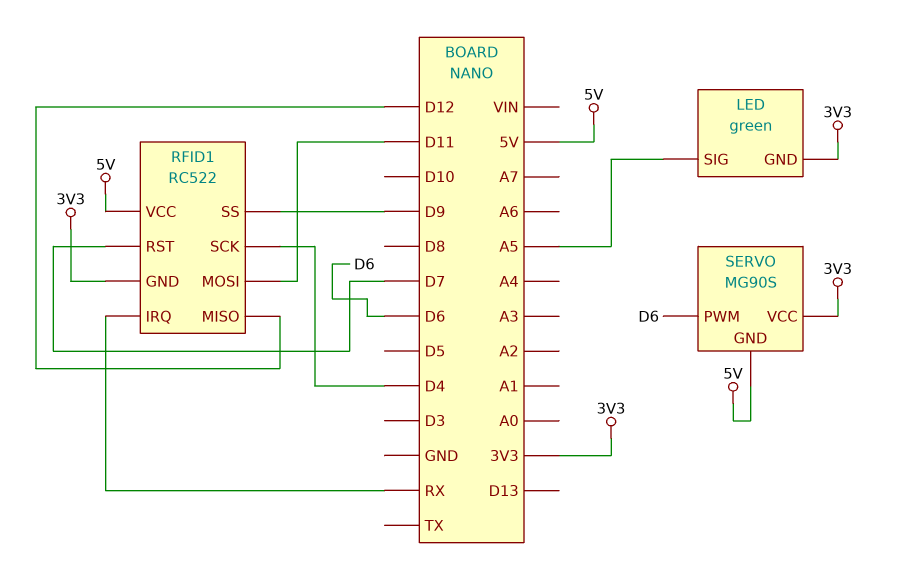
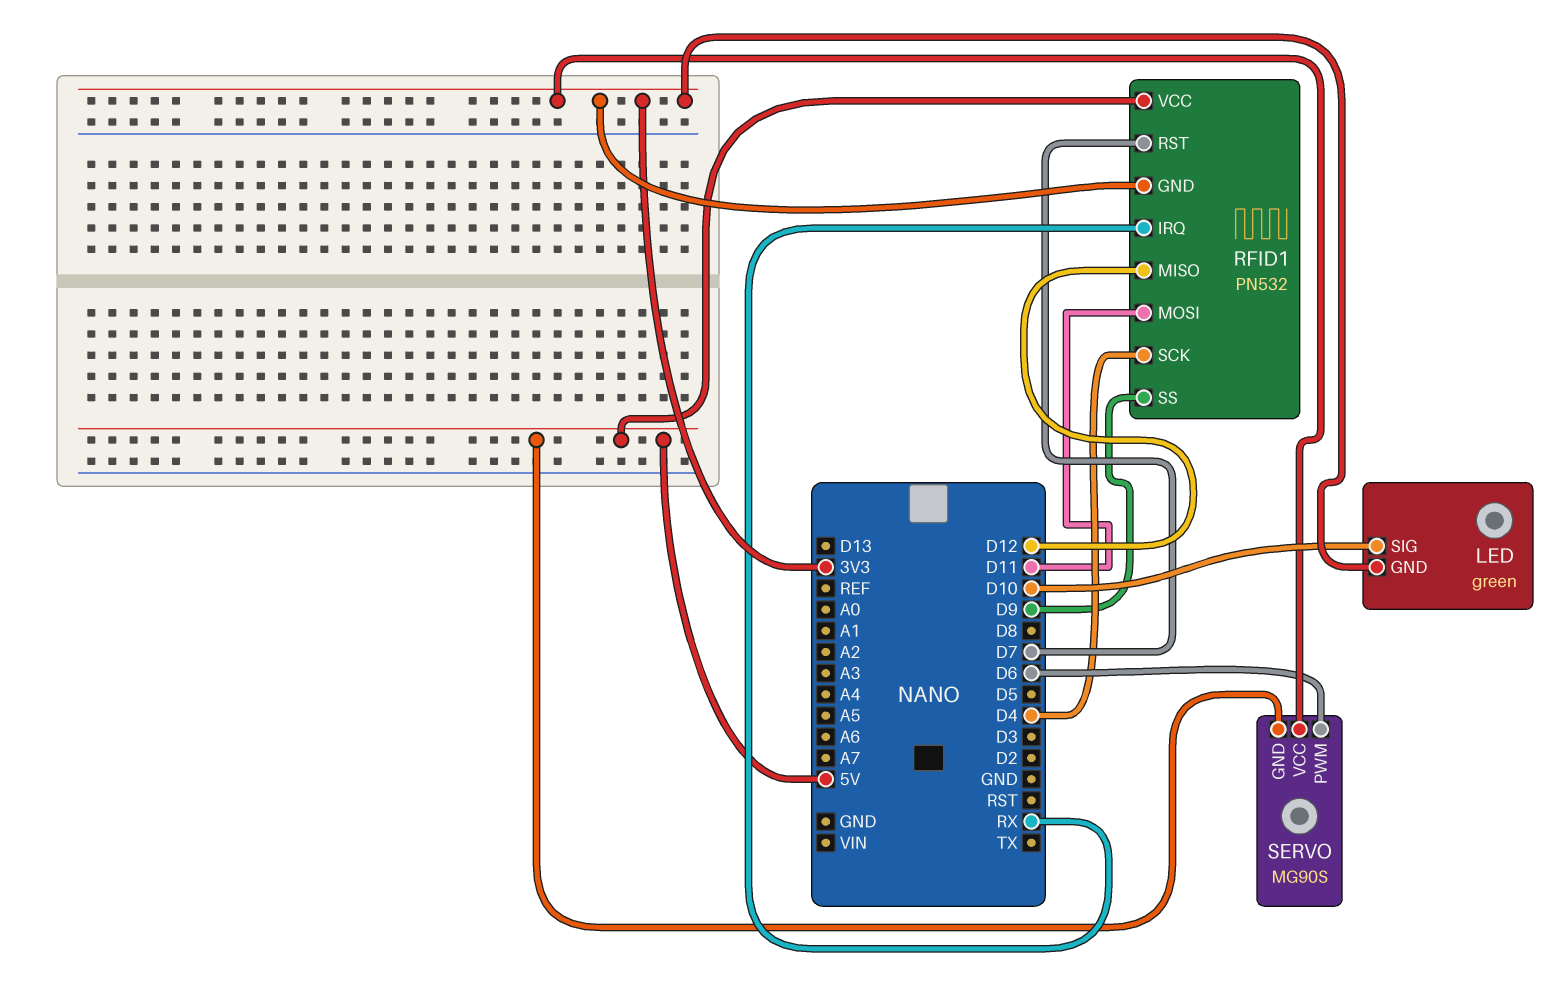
LED pin SIG: A5 -> D10
RFID1: RC522 -> PN532

